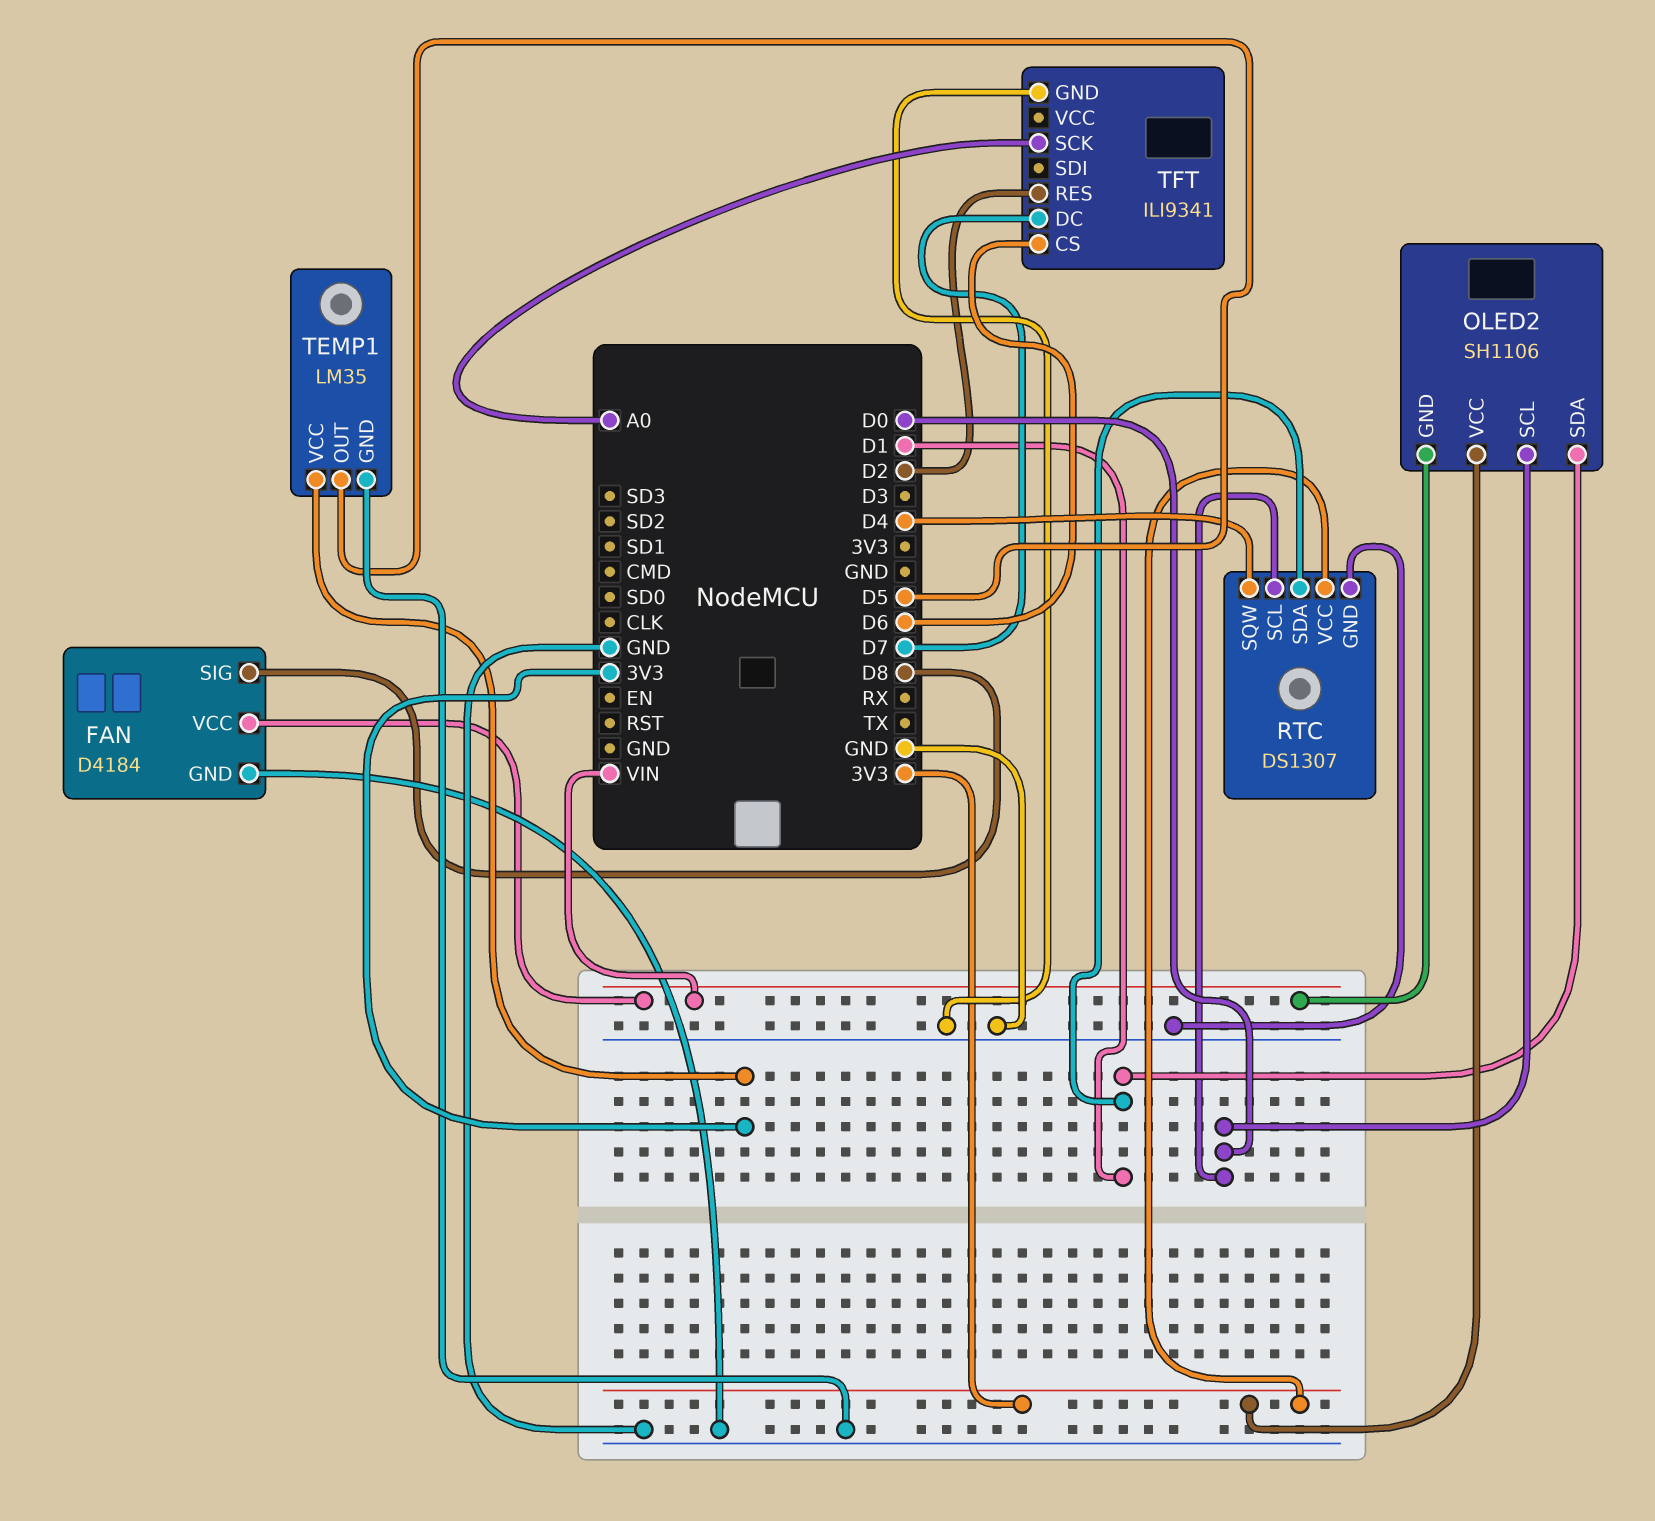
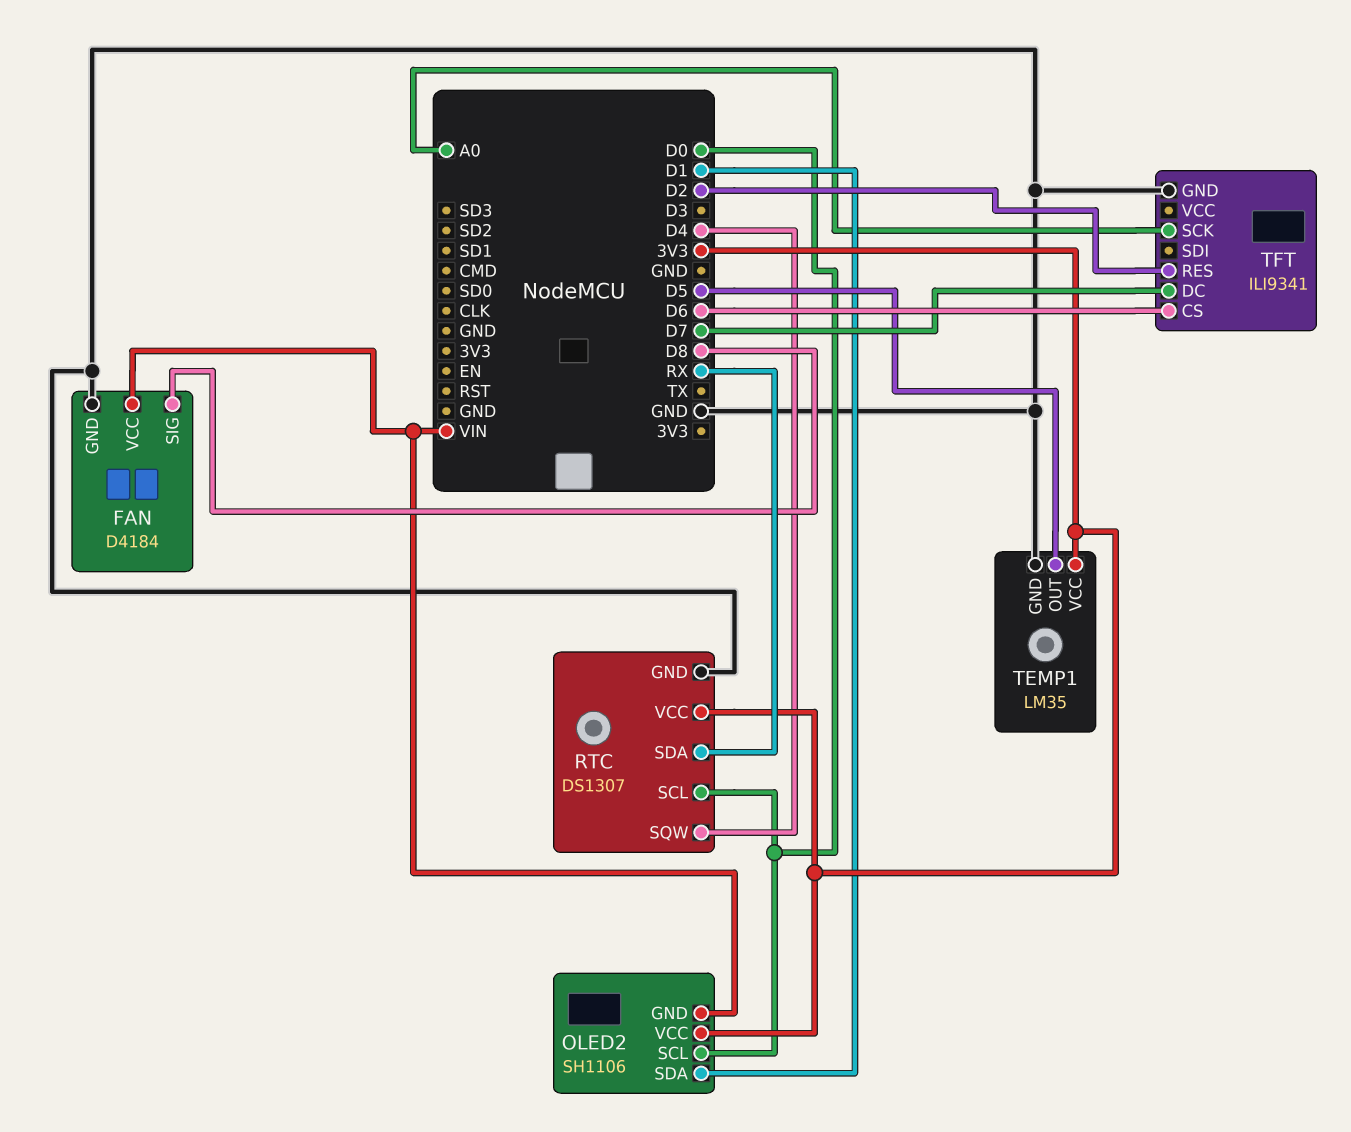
RTC pin SDA: D1 -> RX

